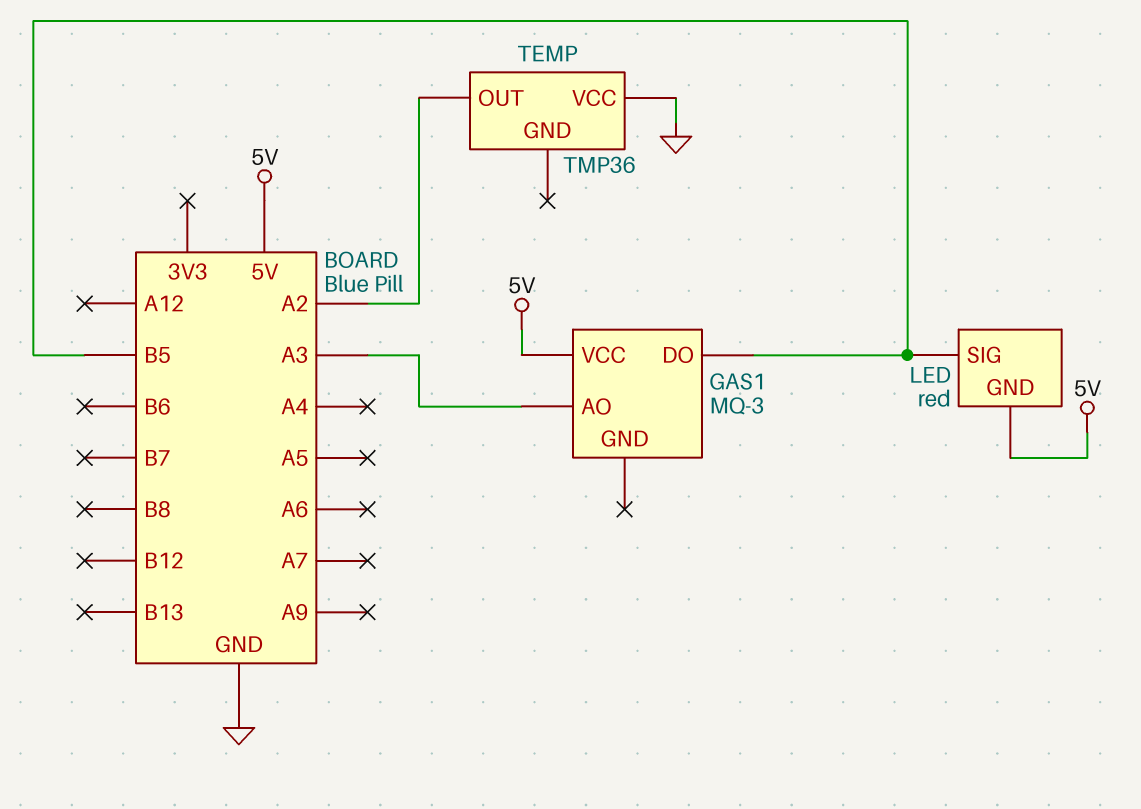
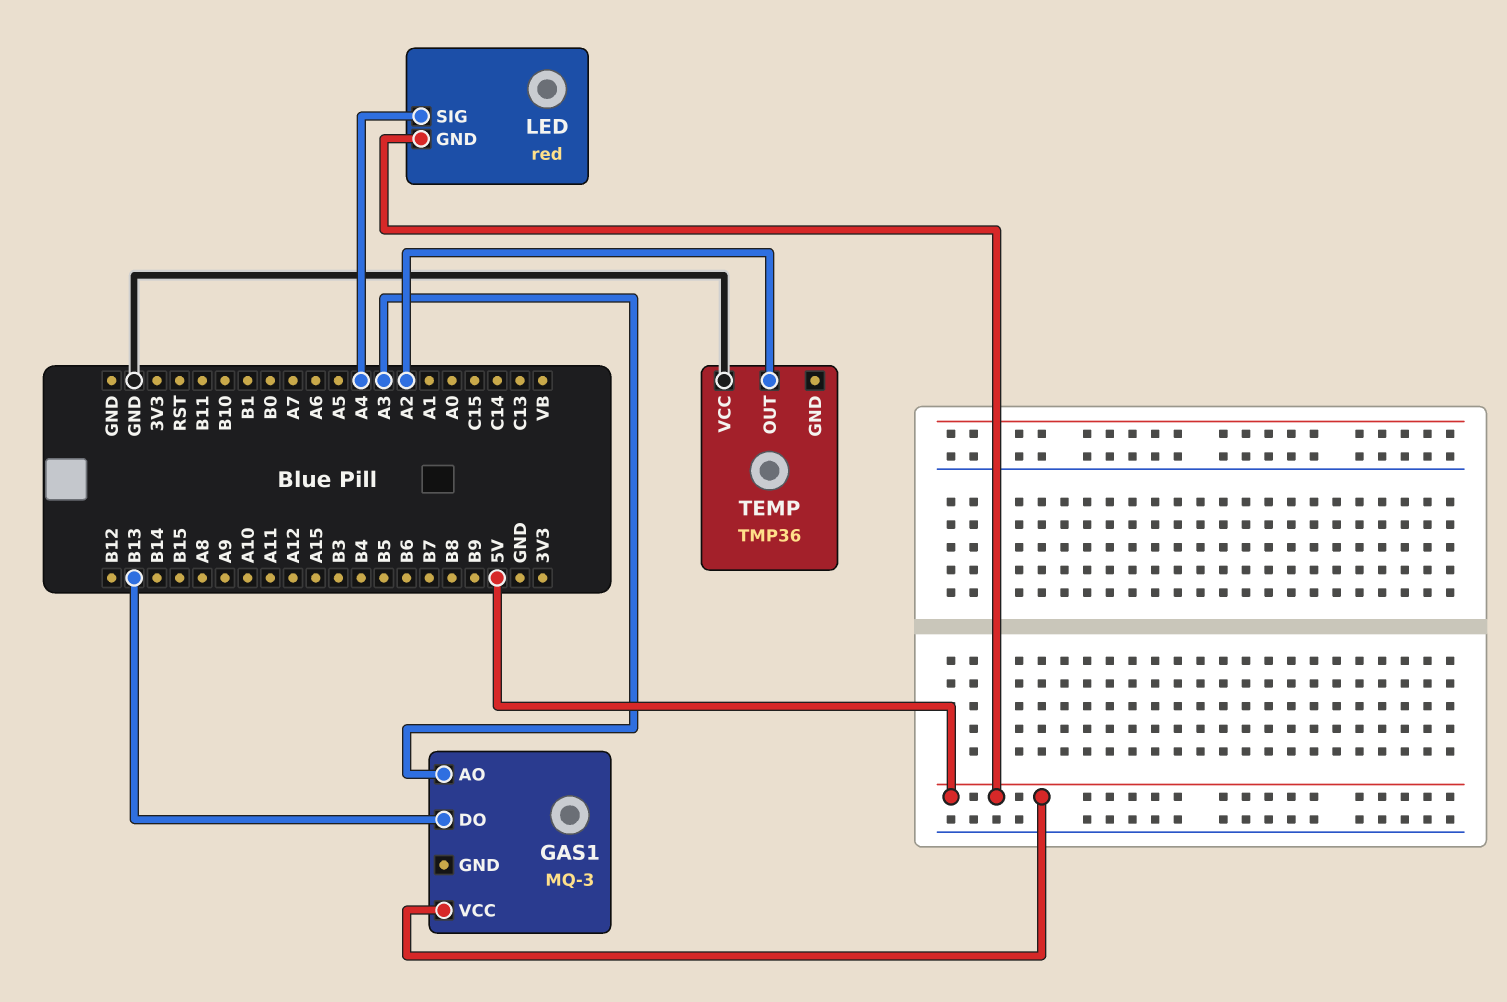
GAS1 pin DO: B5 -> B13
LED pin SIG: B5 -> A4

